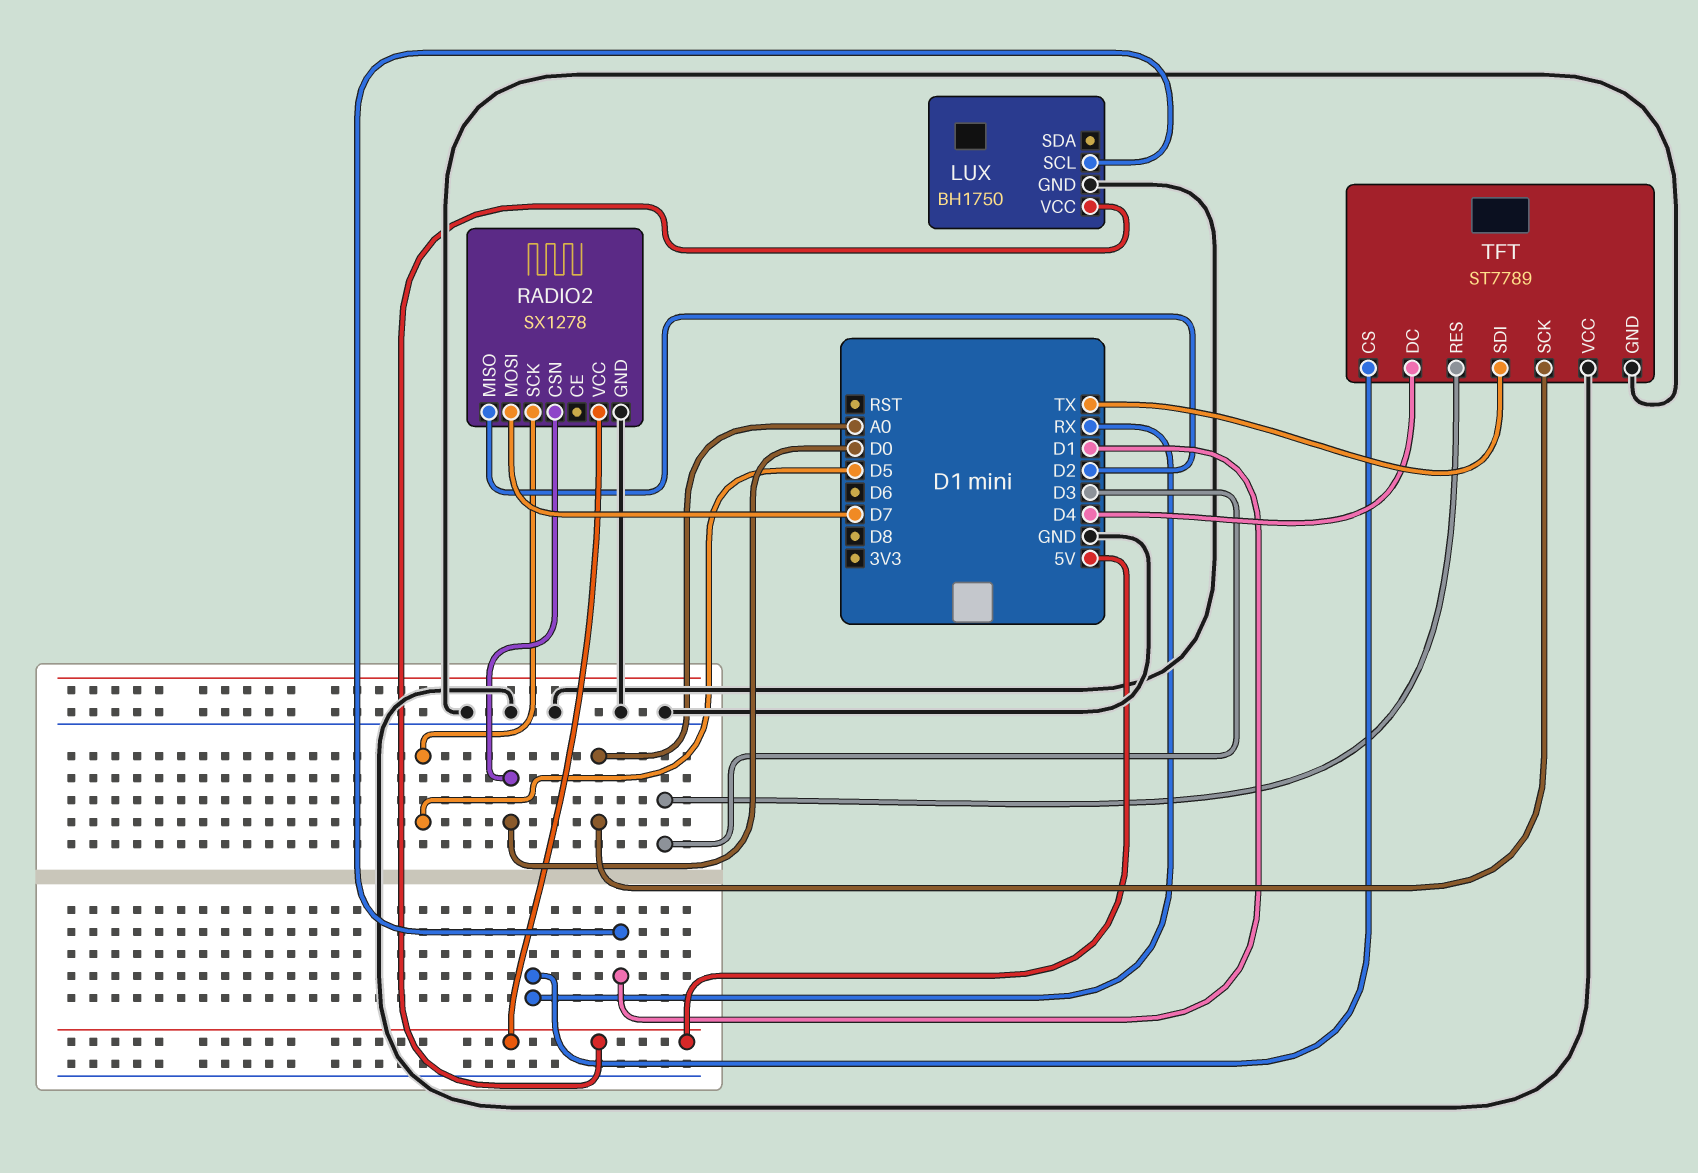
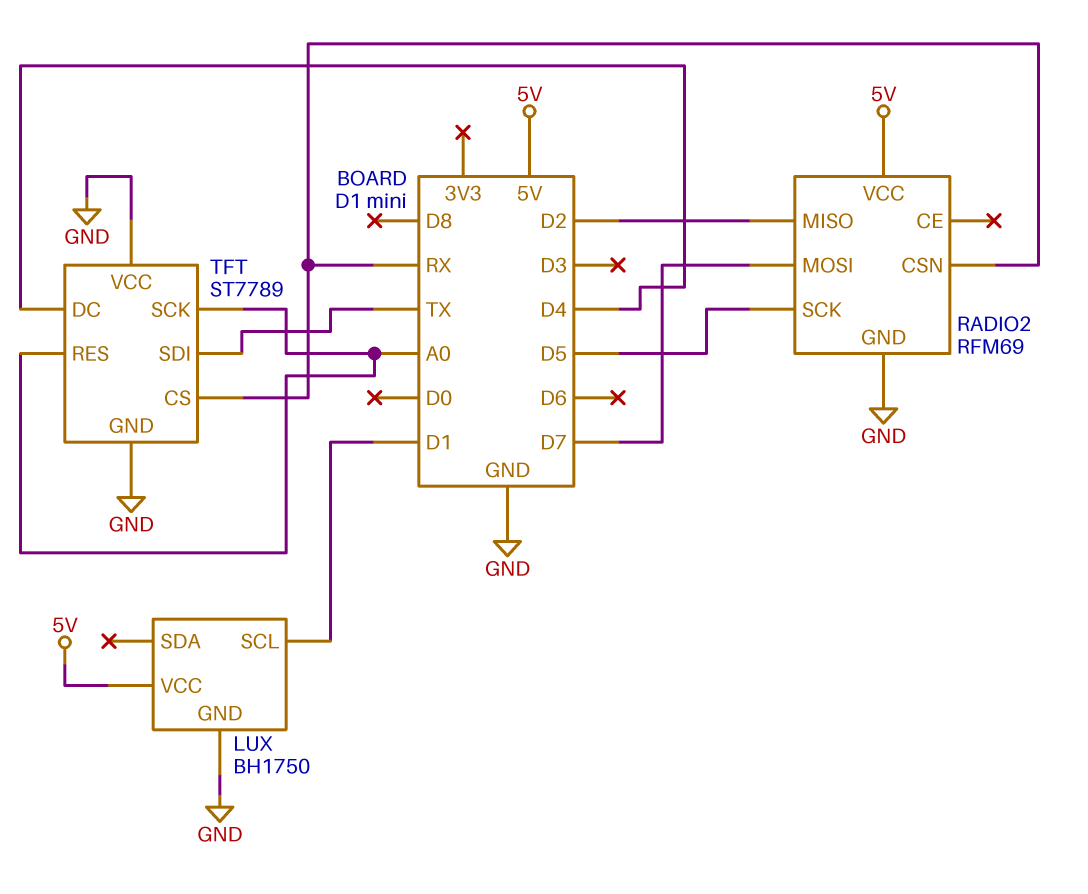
RADIO2: SX1278 -> RFM69
RADIO2 pin CSN: D0 -> RX
TFT pin RES: D3 -> A0

